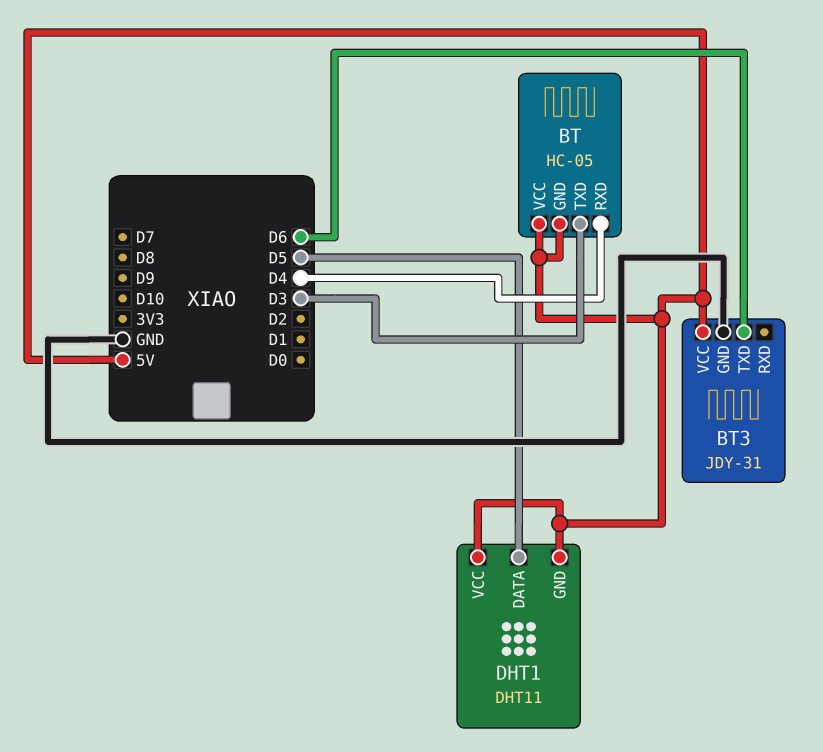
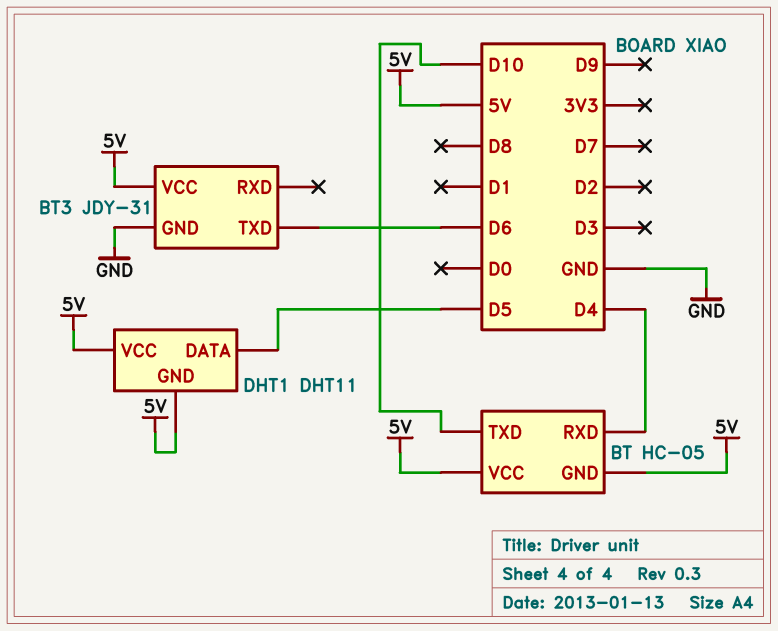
BT pin TXD: D3 -> D10

